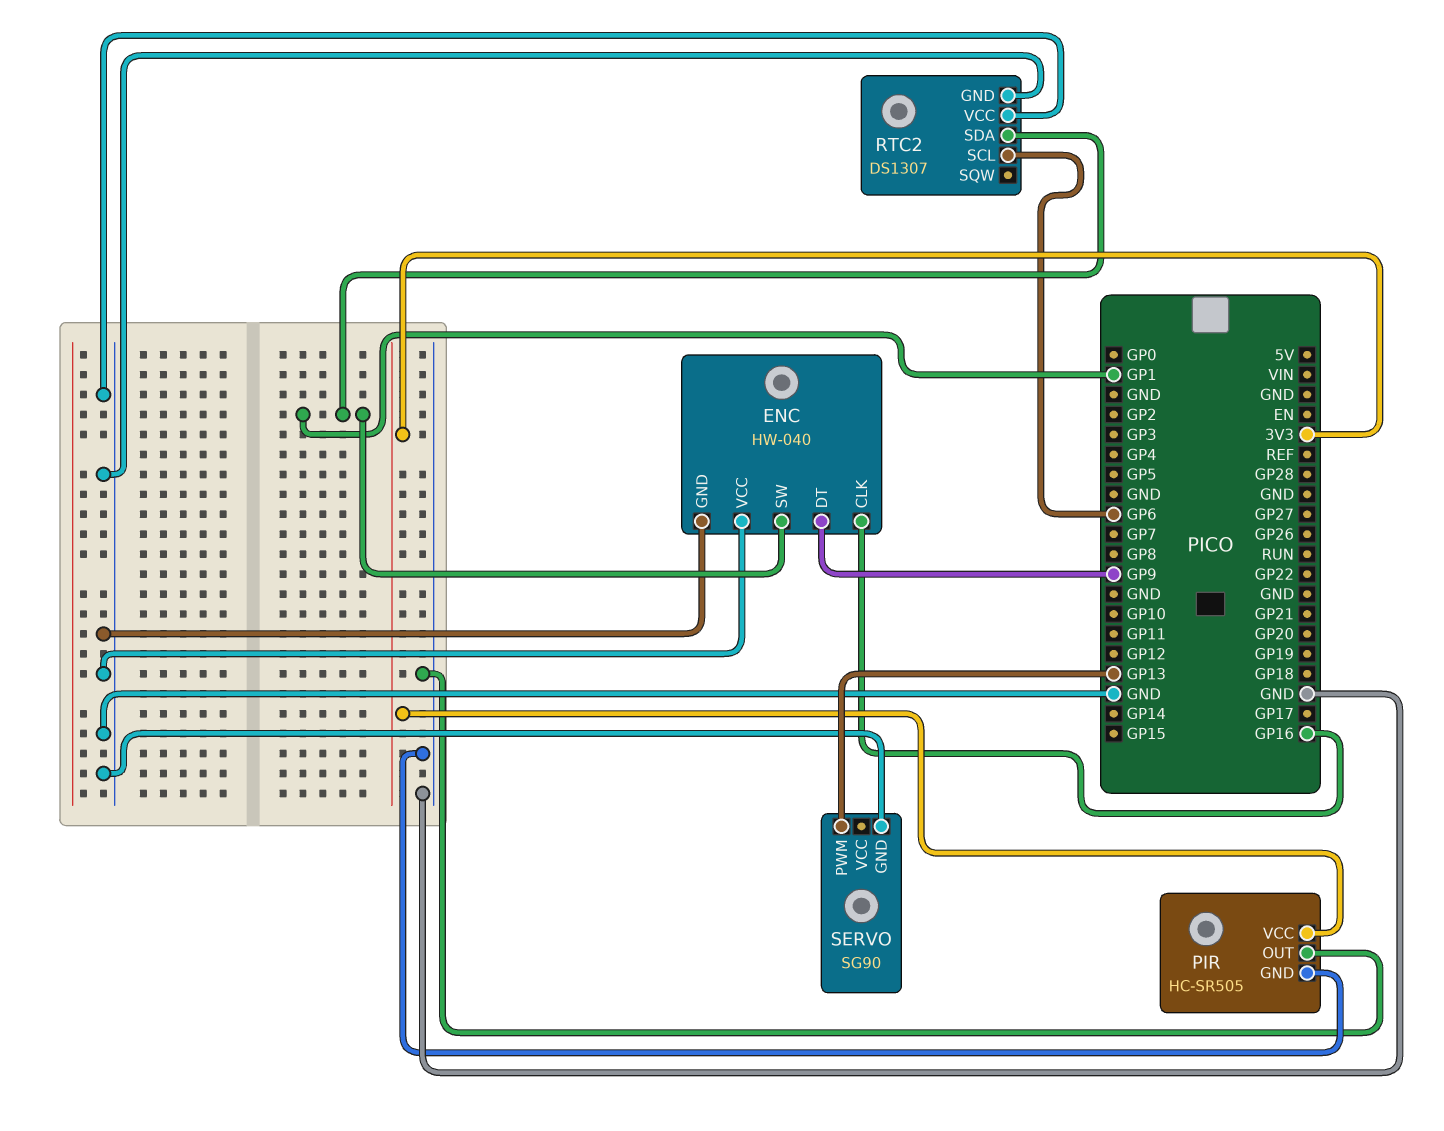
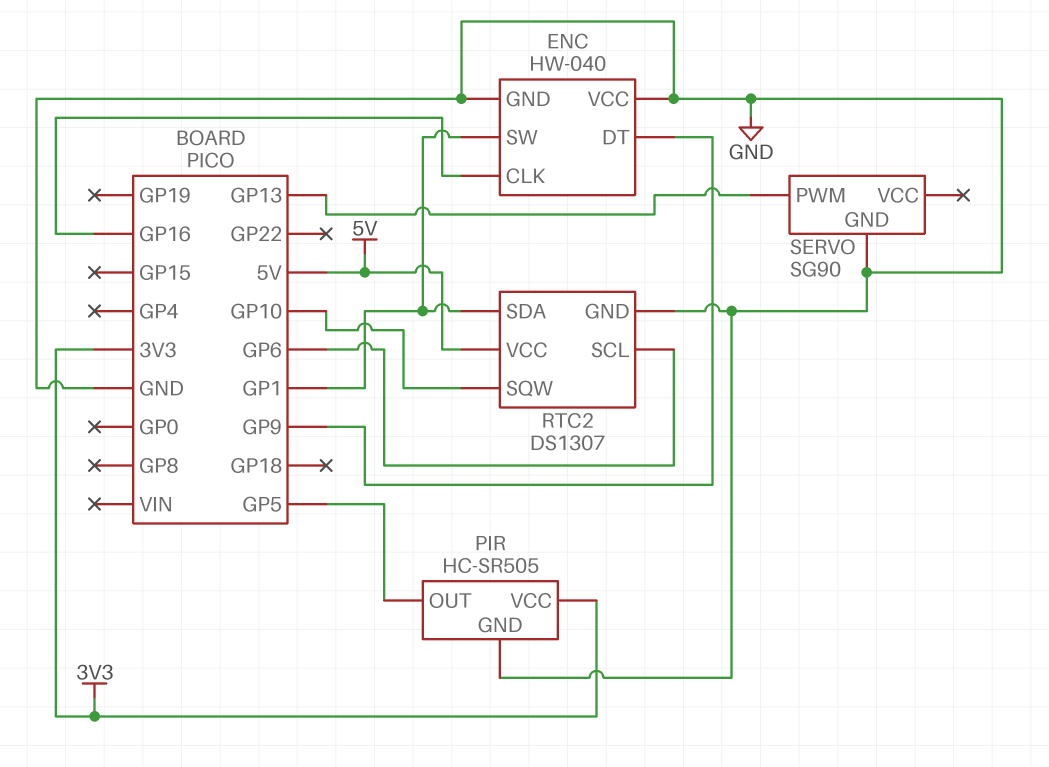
PIR pin OUT: GND -> GP5
RTC2 pin SQW: none -> GP10
RTC2 pin VCC: GND -> 5V

